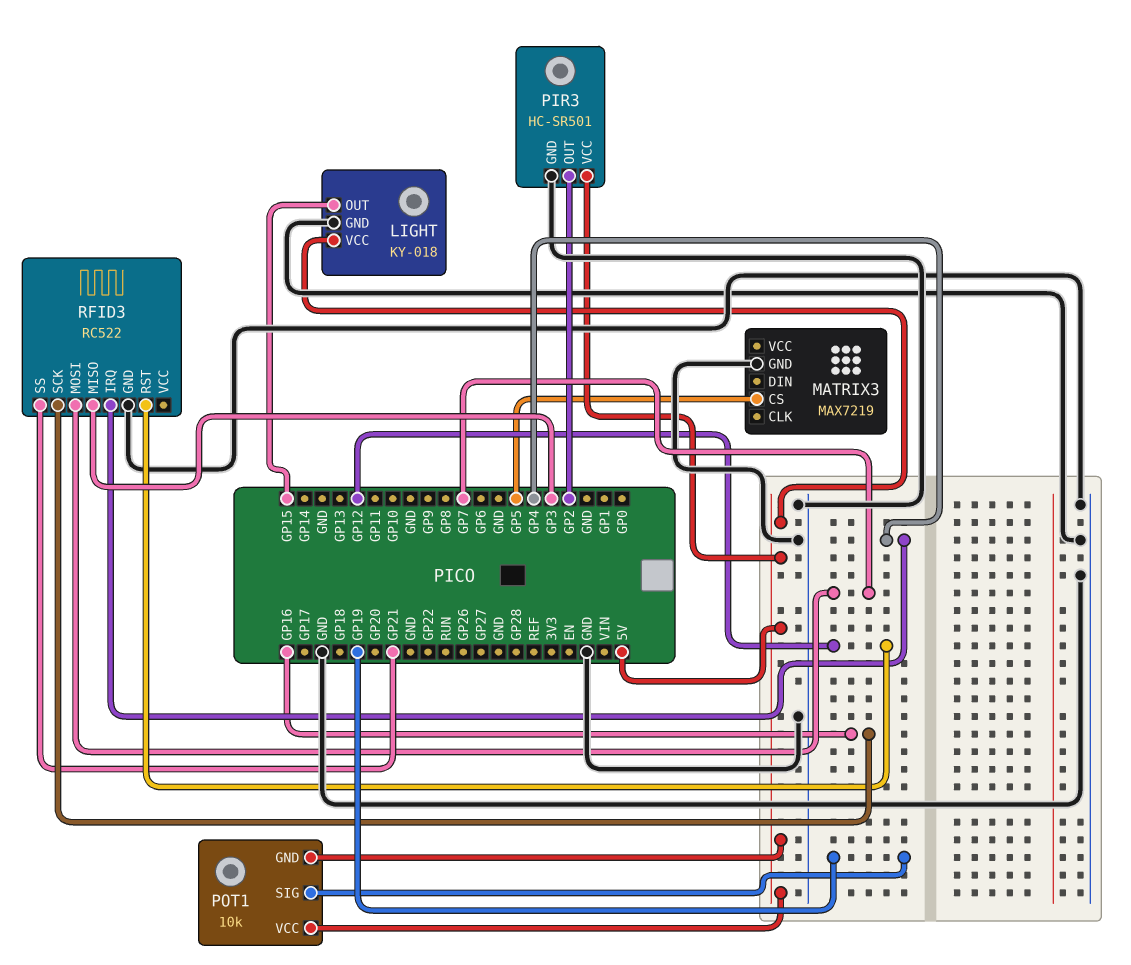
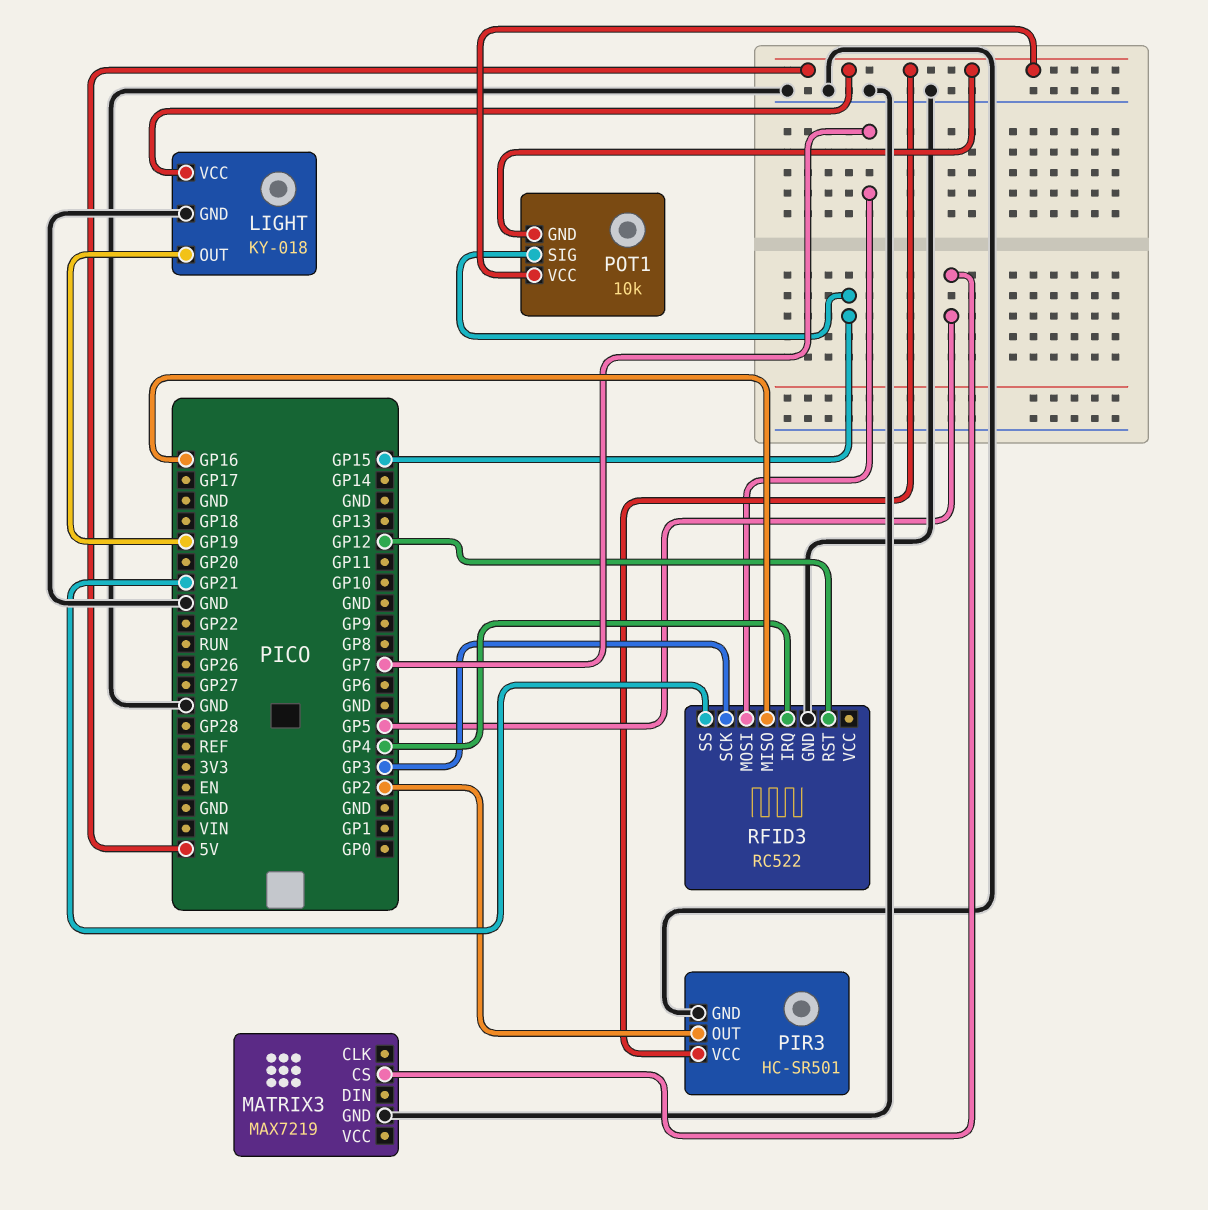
LIGHT pin OUT: GP15 -> GP19
POT1 pin SIG: GP19 -> GP15
RFID3 pin MISO: GP3 -> GP16
RFID3 pin SCK: GP16 -> GP3

